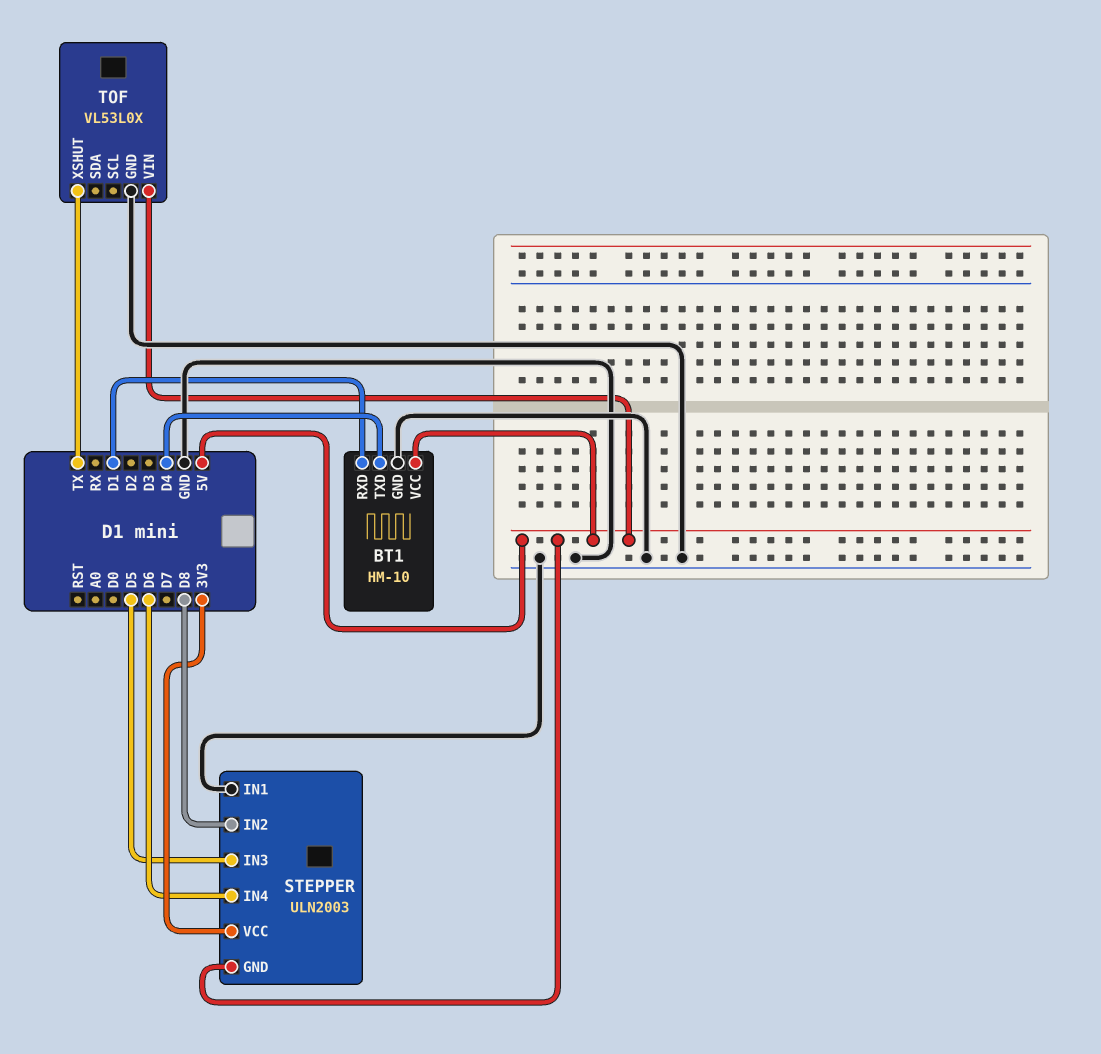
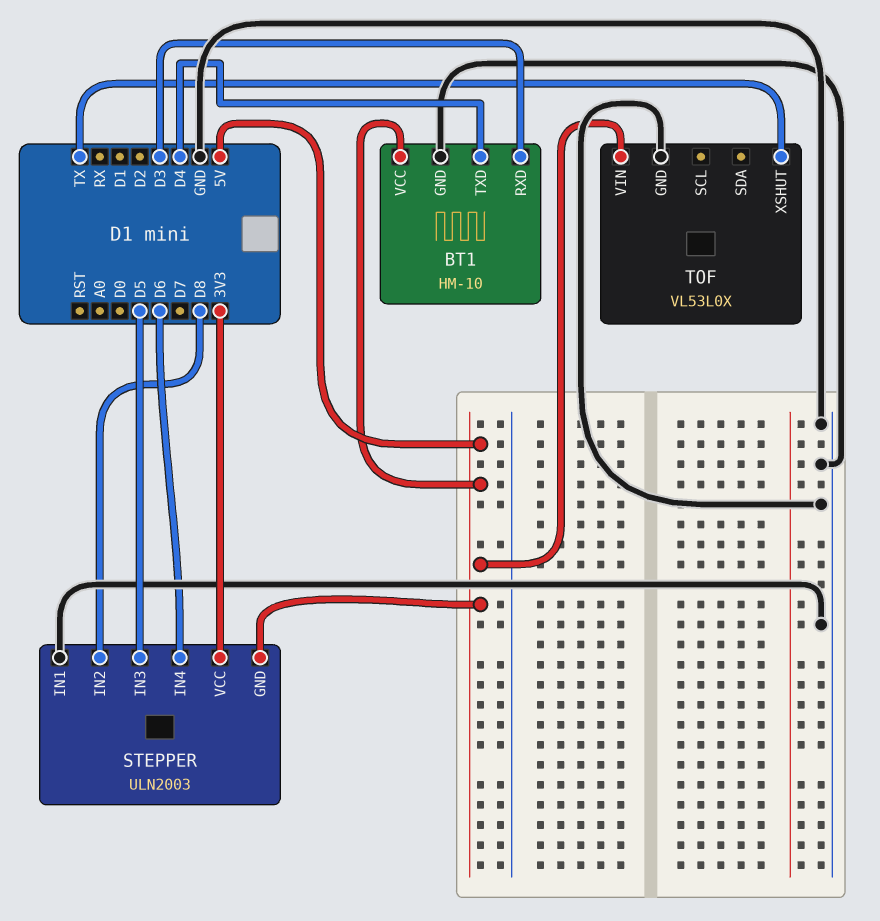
BT1 pin RXD: D1 -> D3

